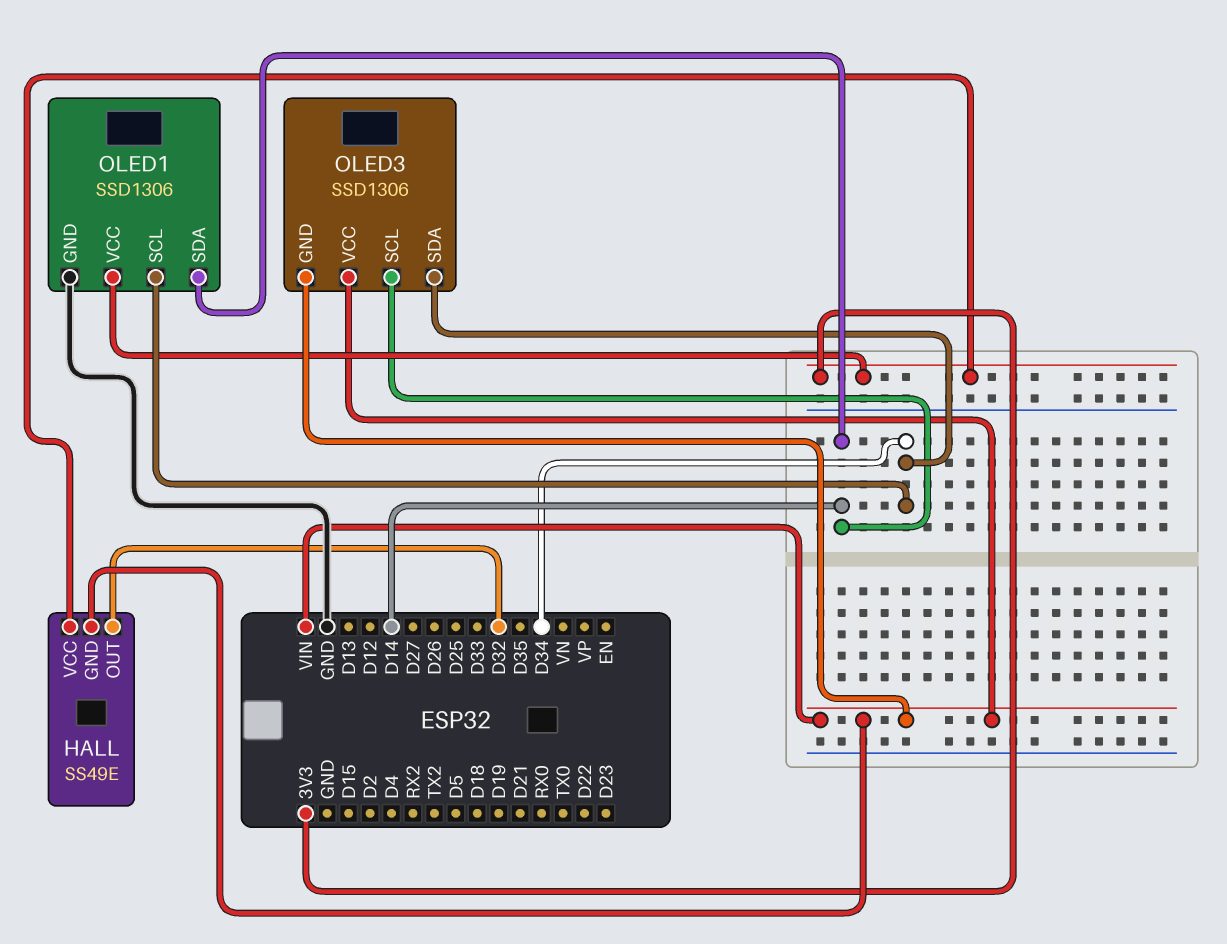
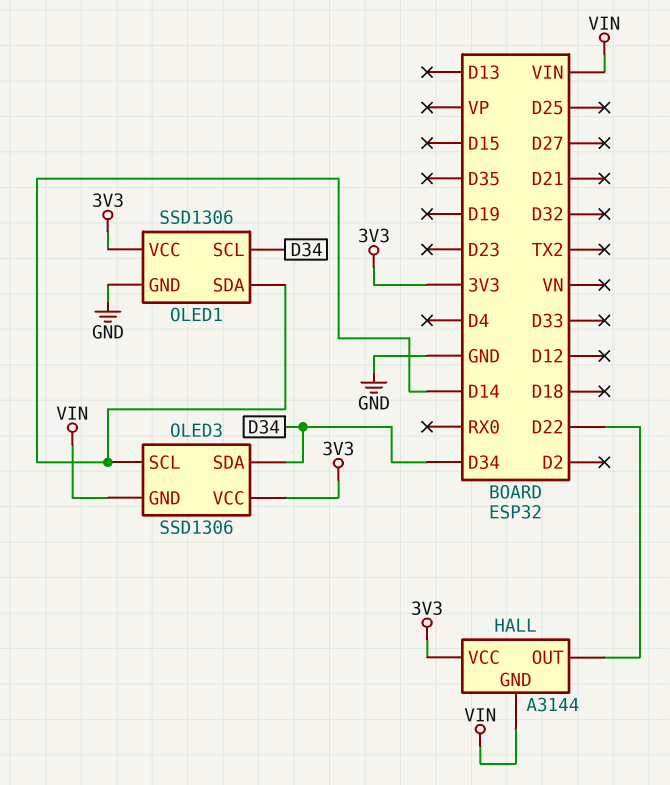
HALL: SS49E -> A3144
HALL pin OUT: D32 -> D22
OLED3 pin VCC: VIN -> 3V3

